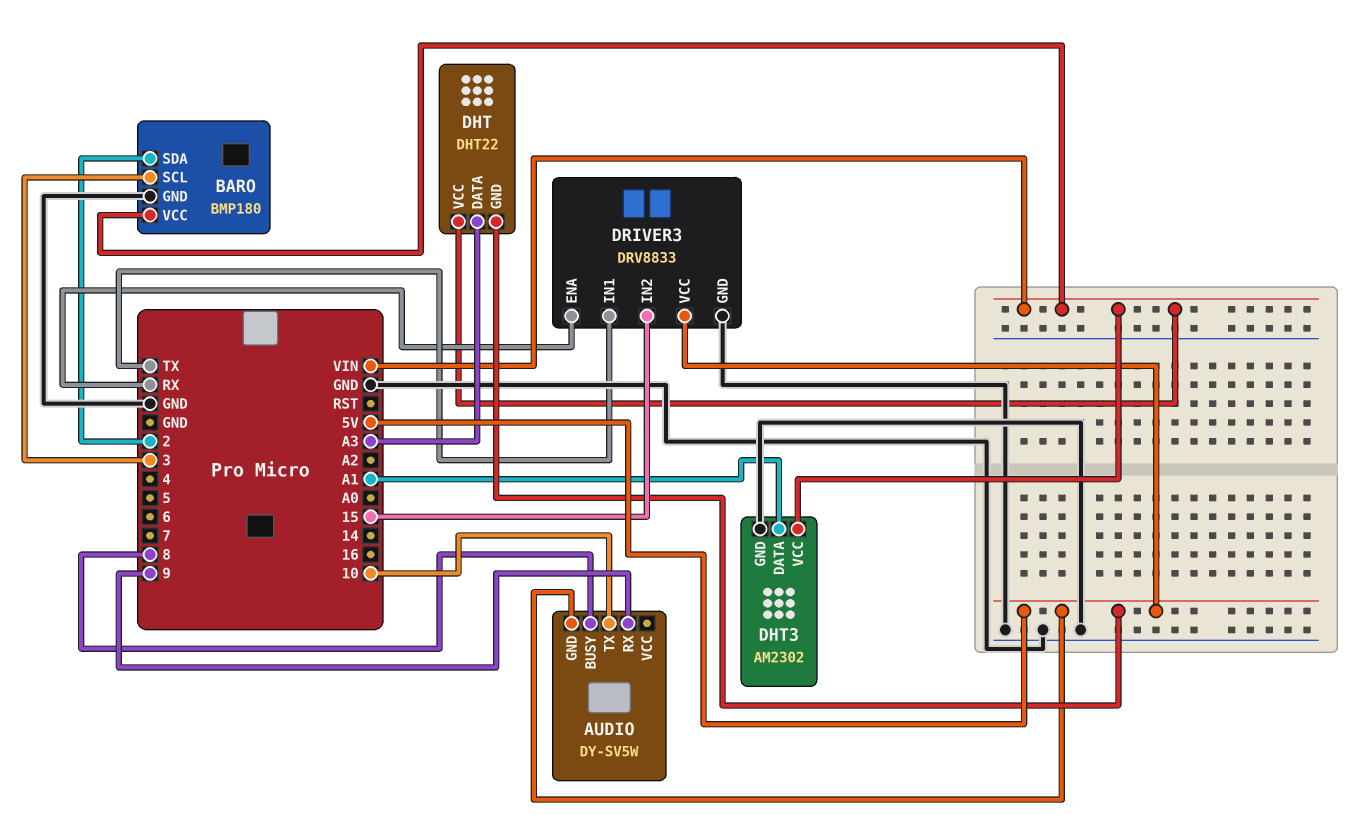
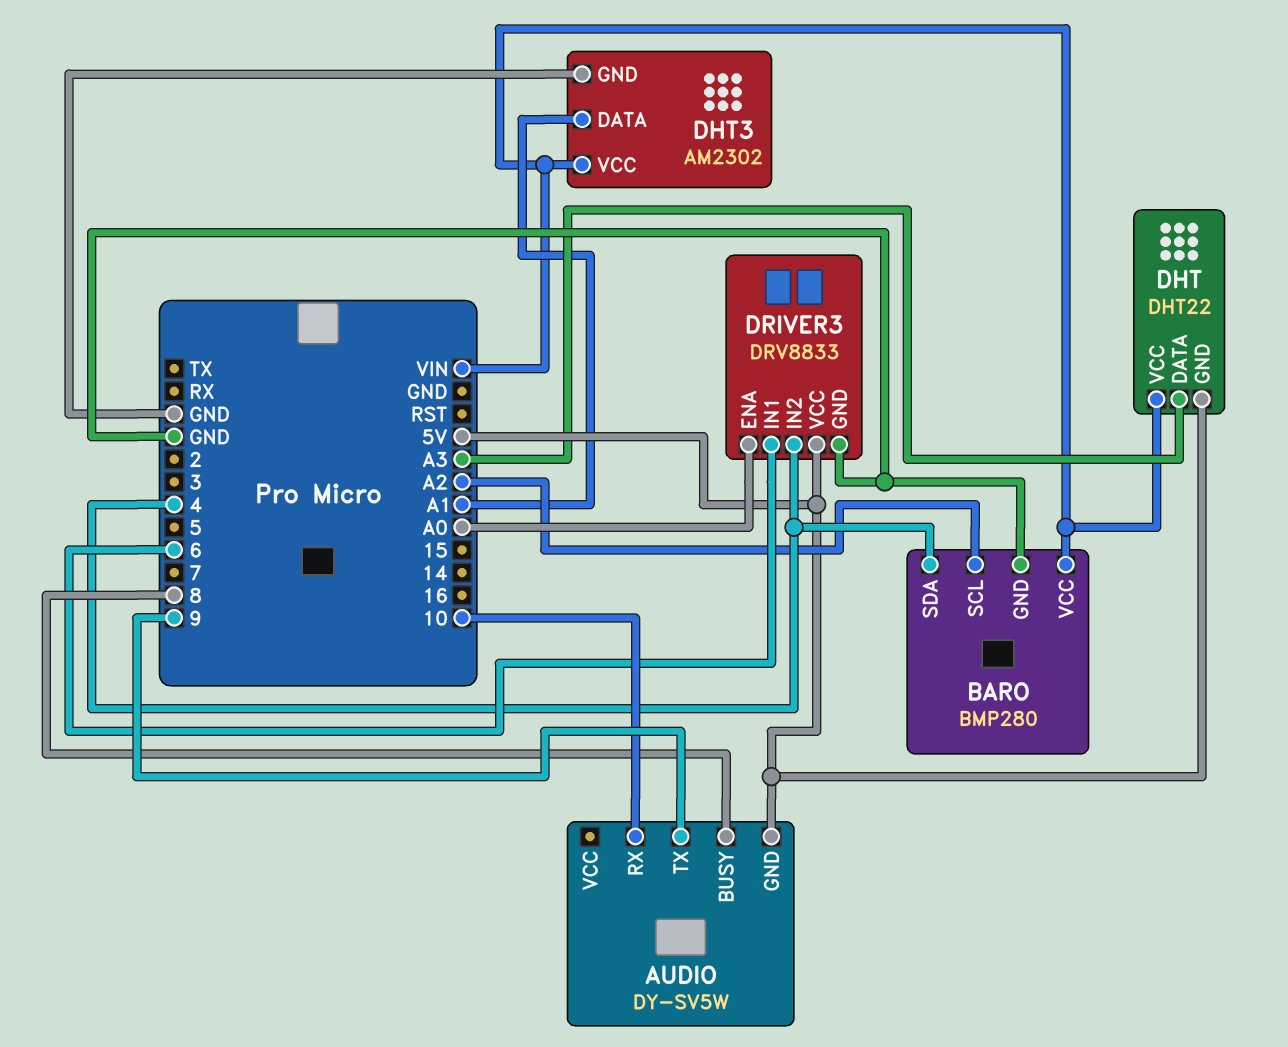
AUDIO pin RX: 9 -> 10
AUDIO pin TX: 10 -> 9
BARO: BMP180 -> BMP280
BARO pin SCL: 3 -> A2
BARO pin SDA: 2 -> 4
DRIVER3 pin ENA: RX -> A0
DRIVER3 pin IN1: TX -> 6
DRIVER3 pin IN2: 15 -> 4

